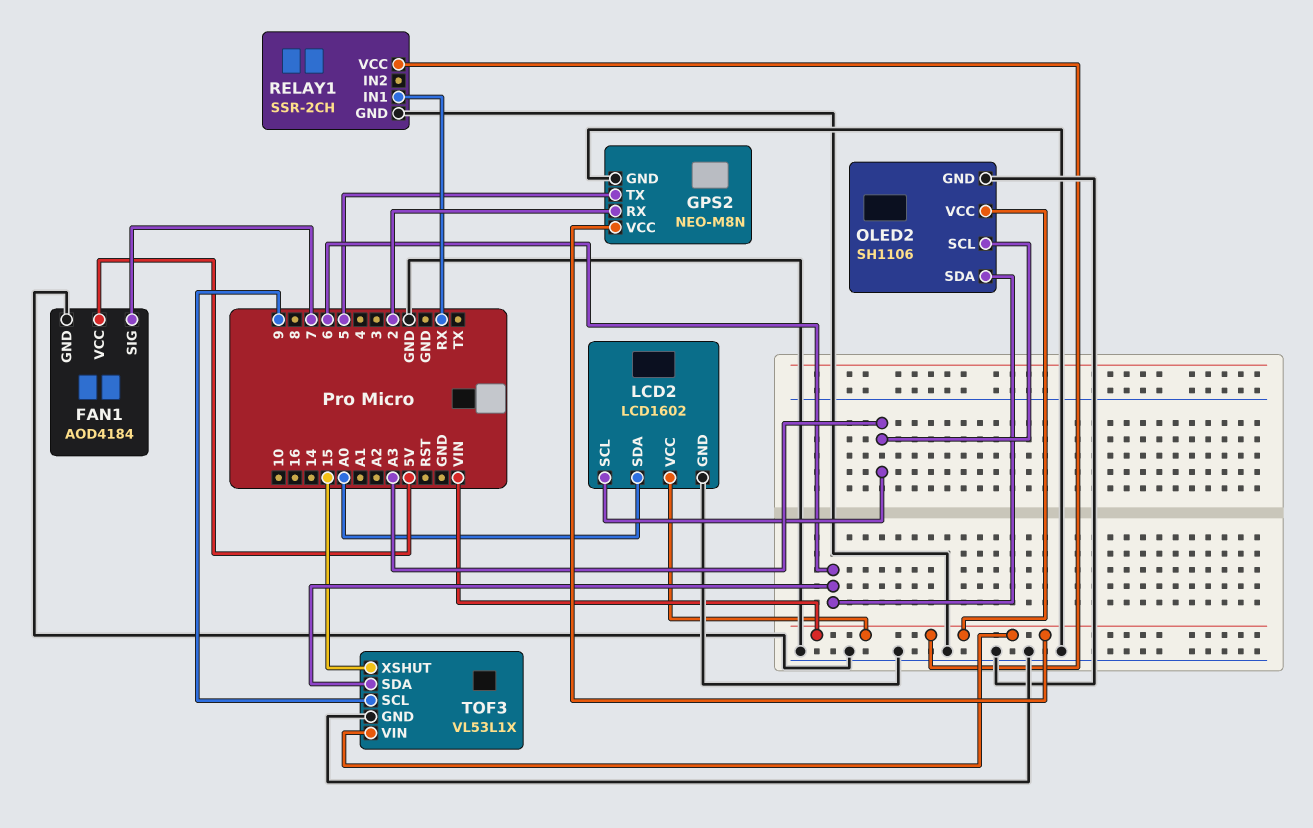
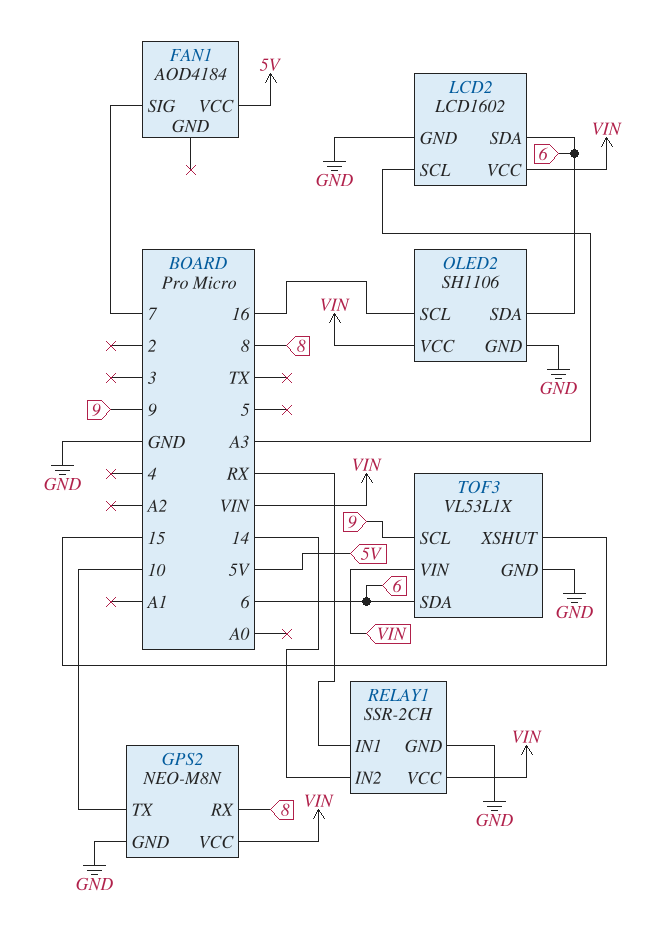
FAN1 pin GND: GND -> none
GPS2 pin RX: 2 -> 8
GPS2 pin TX: 5 -> 10
LCD2 pin SDA: A0 -> 6
OLED2 pin SCL: A3 -> 16
RELAY1 pin IN2: none -> 14

